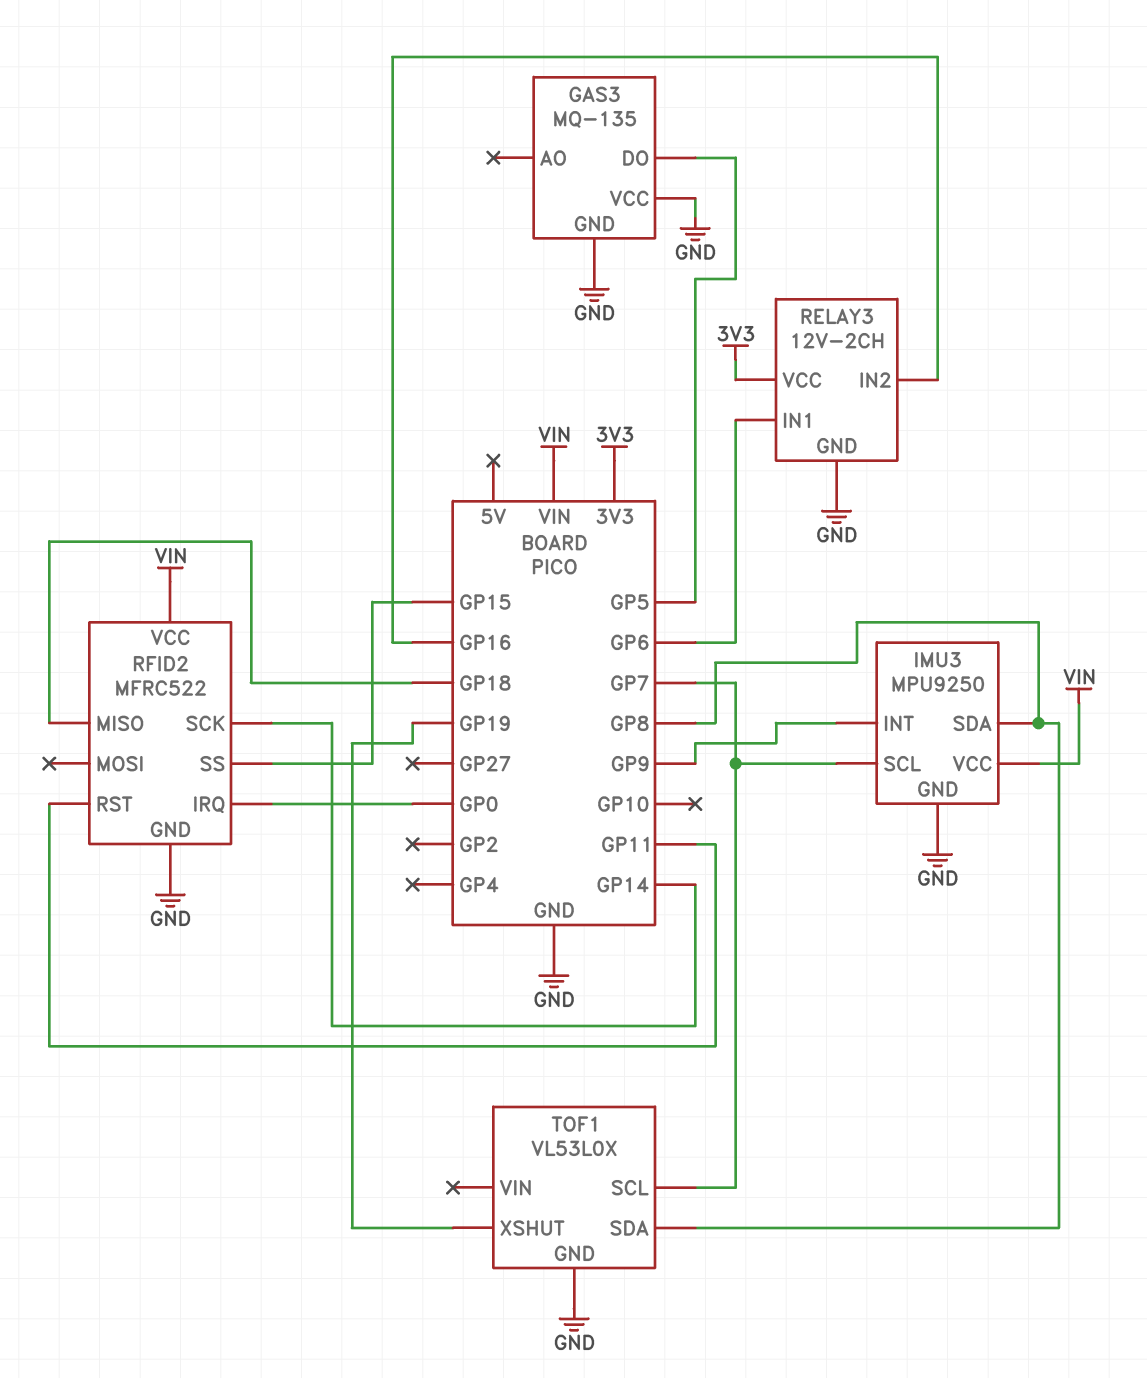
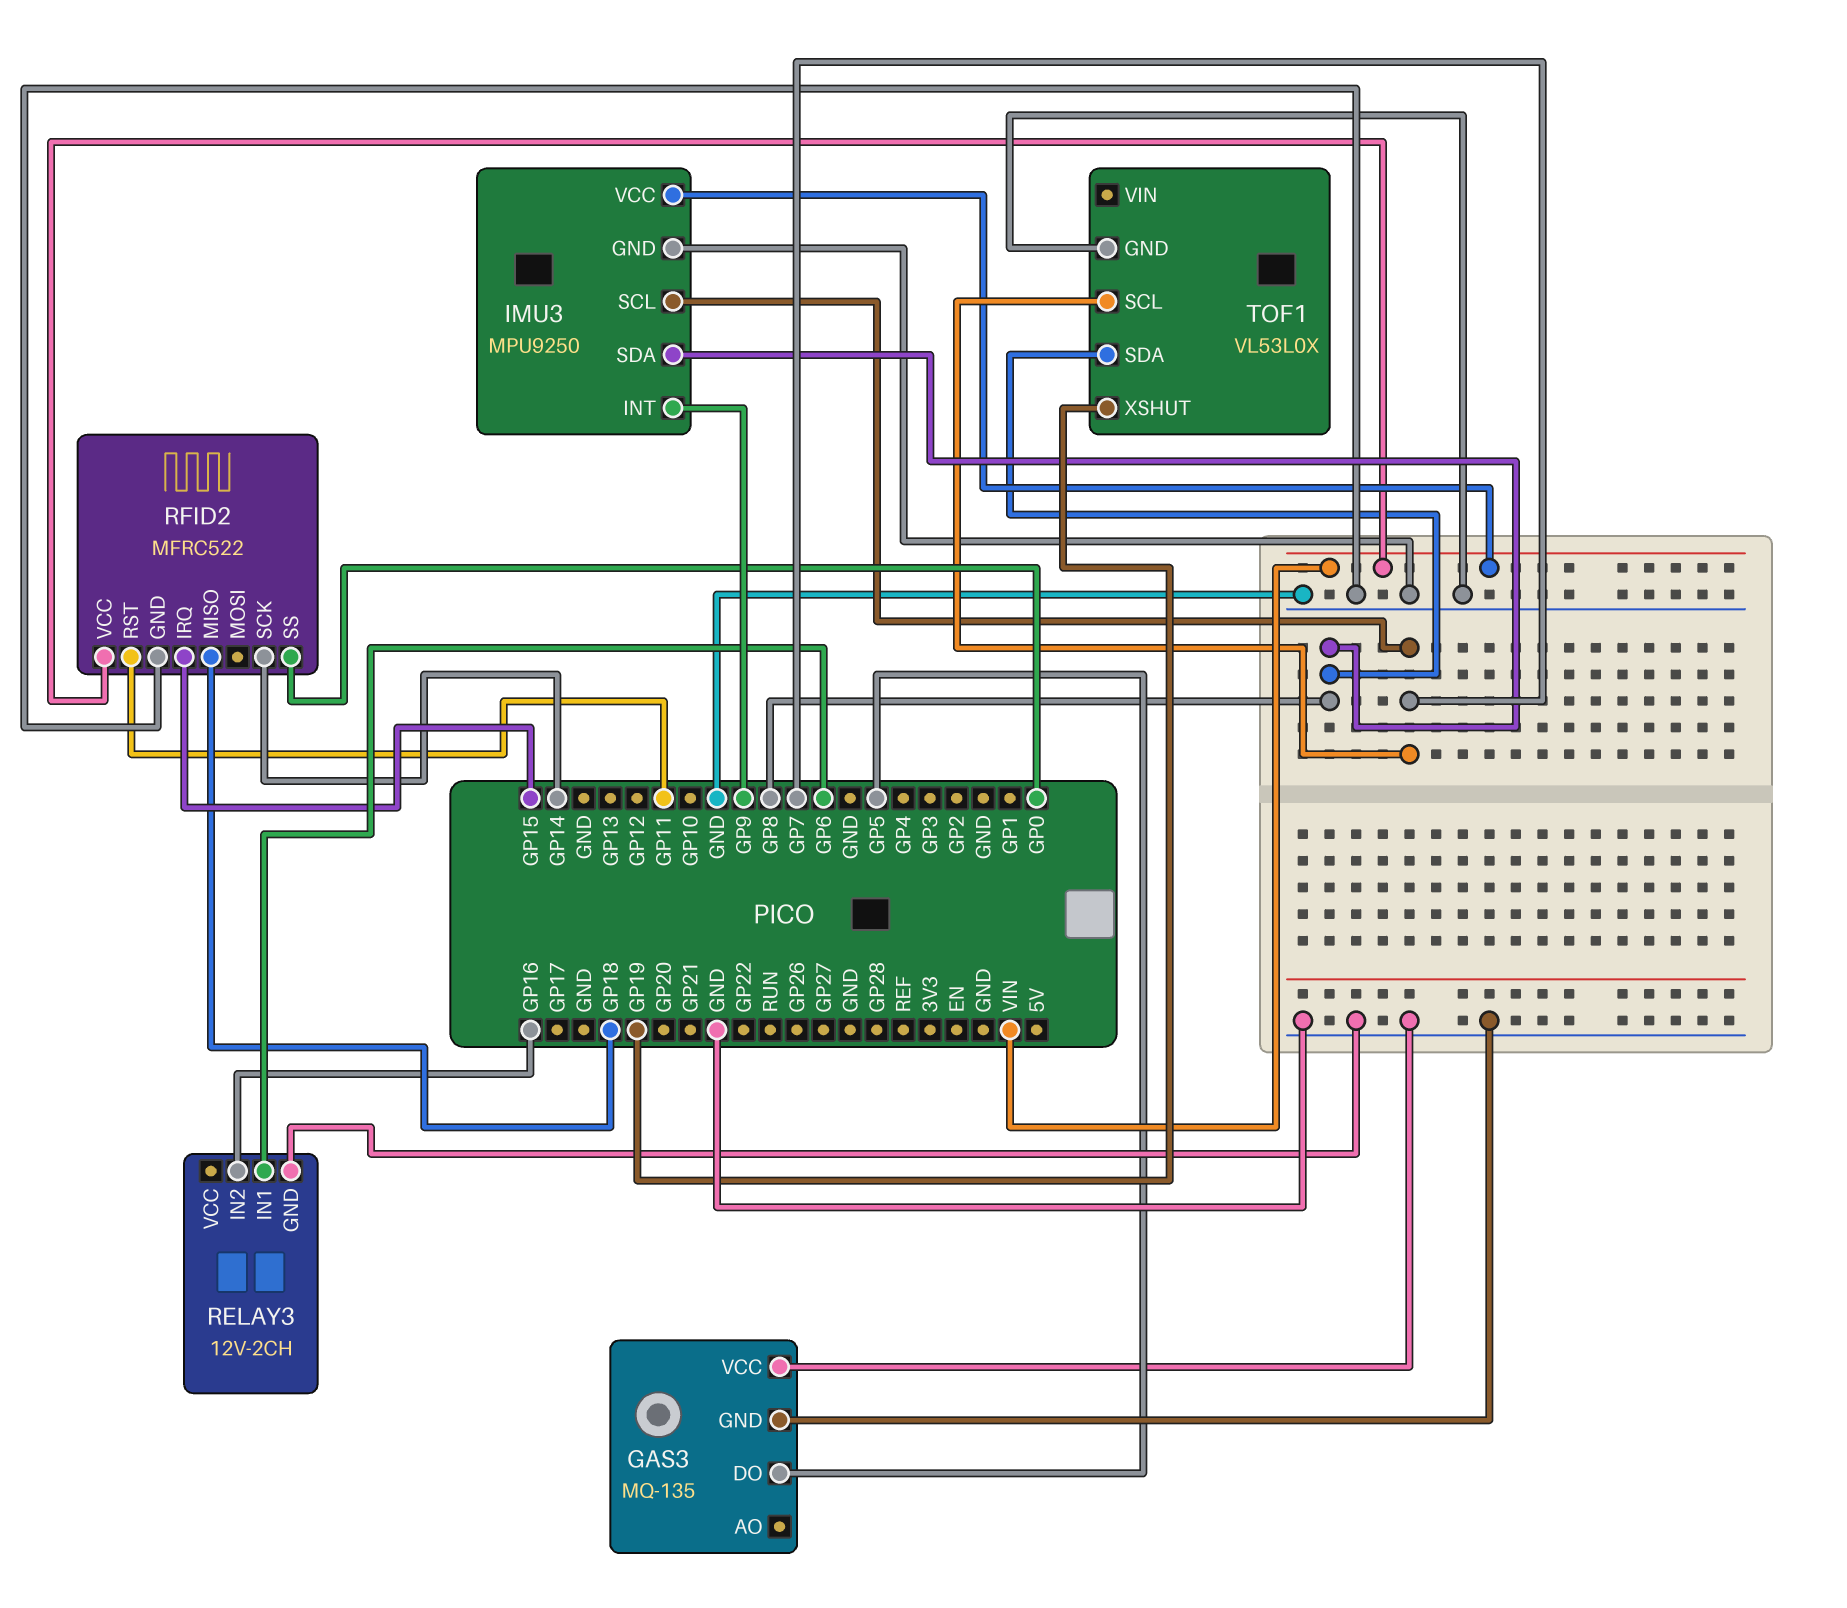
RELAY3 pin VCC: 3V3 -> none
RFID2 pin IRQ: GP0 -> GP15
RFID2 pin SS: GP15 -> GP0

